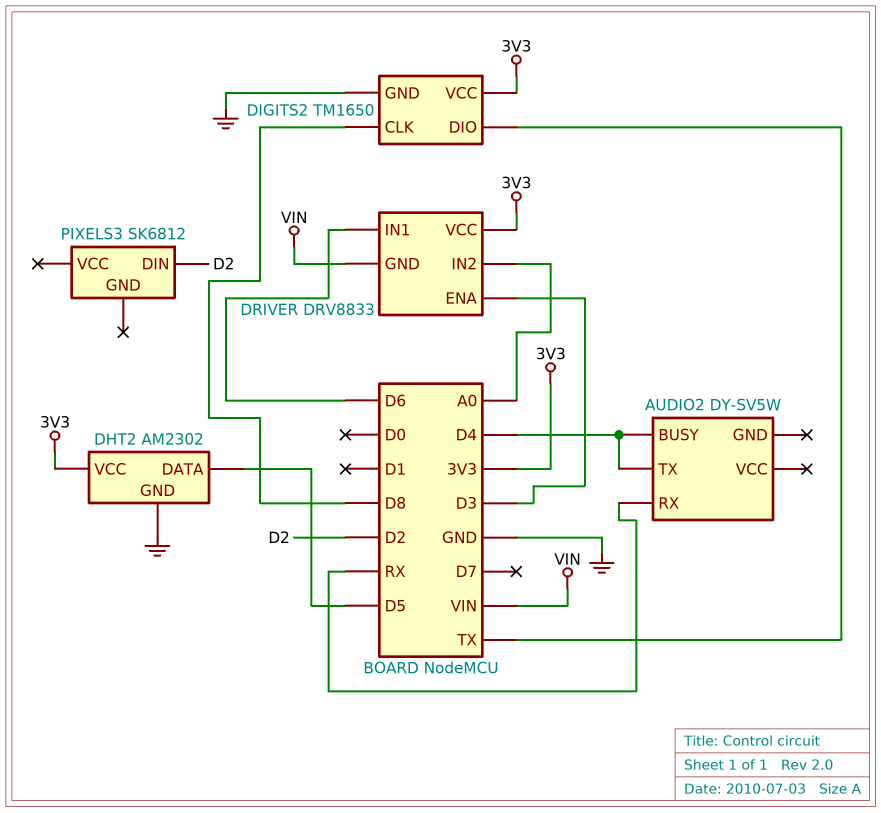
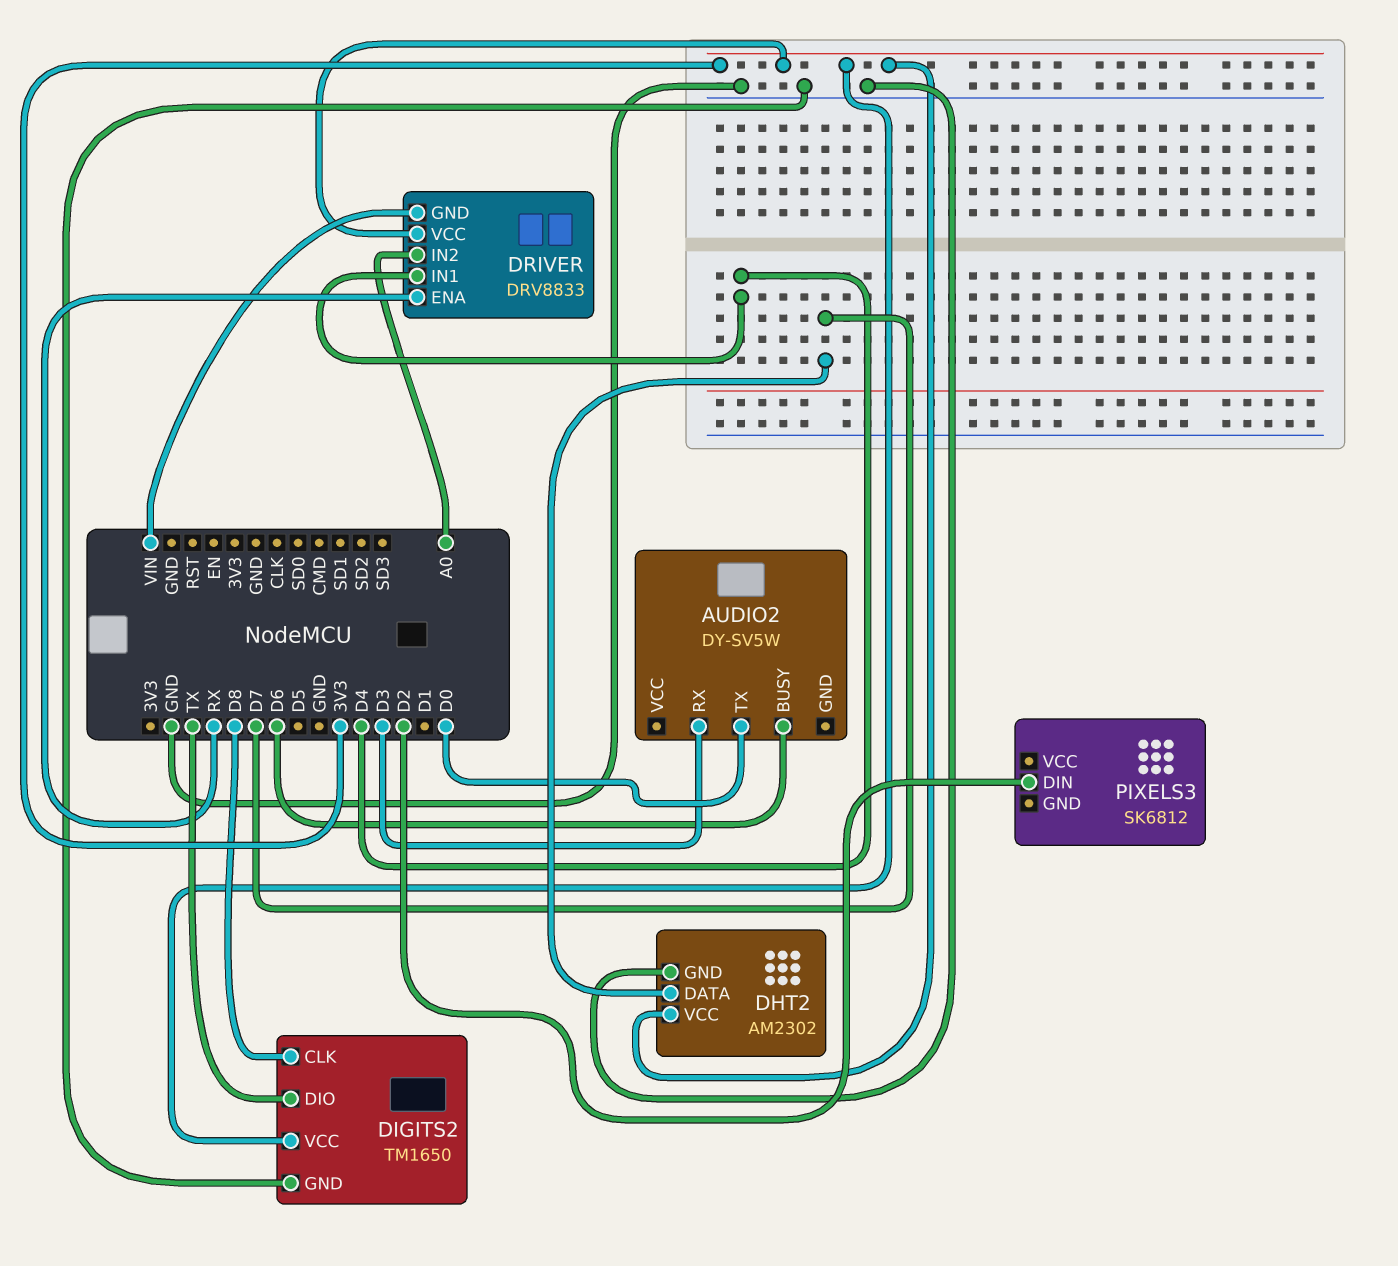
AUDIO2 pin BUSY: D4 -> D6
AUDIO2 pin RX: RX -> D3
AUDIO2 pin TX: D4 -> D0
DHT2 pin DATA: D5 -> D7
DRIVER pin ENA: D3 -> RX
DRIVER pin IN1: D6 -> D4

